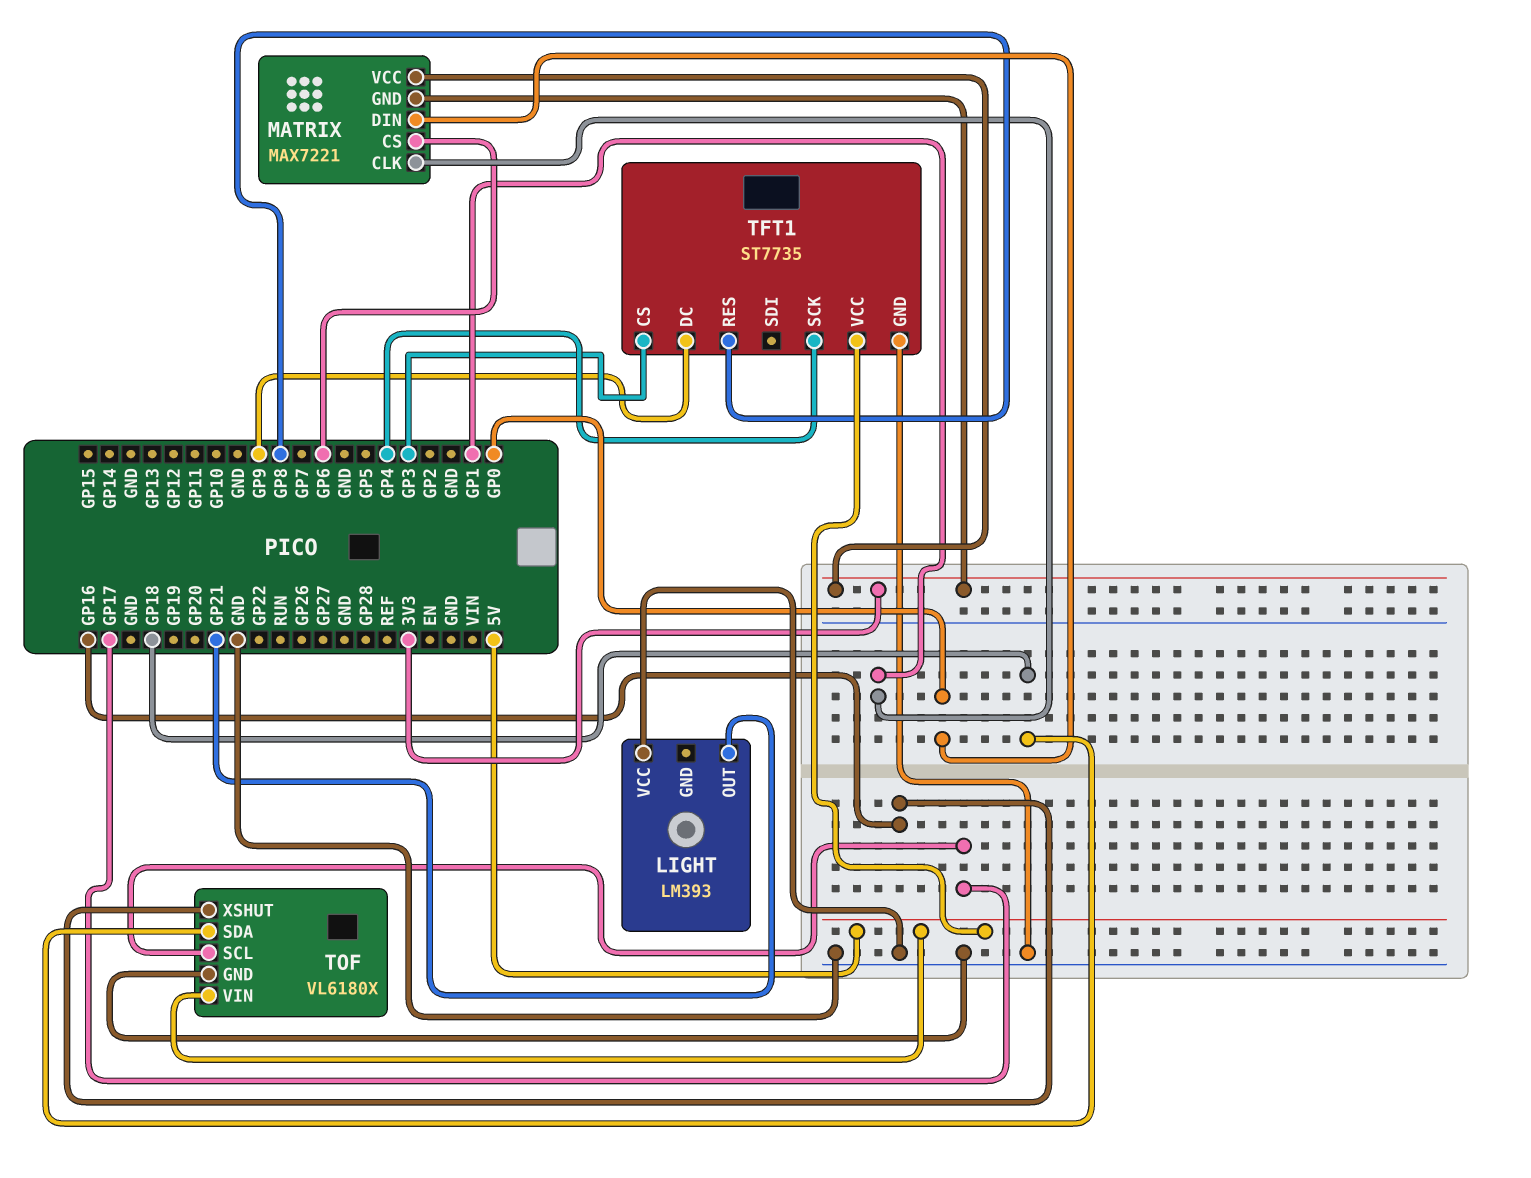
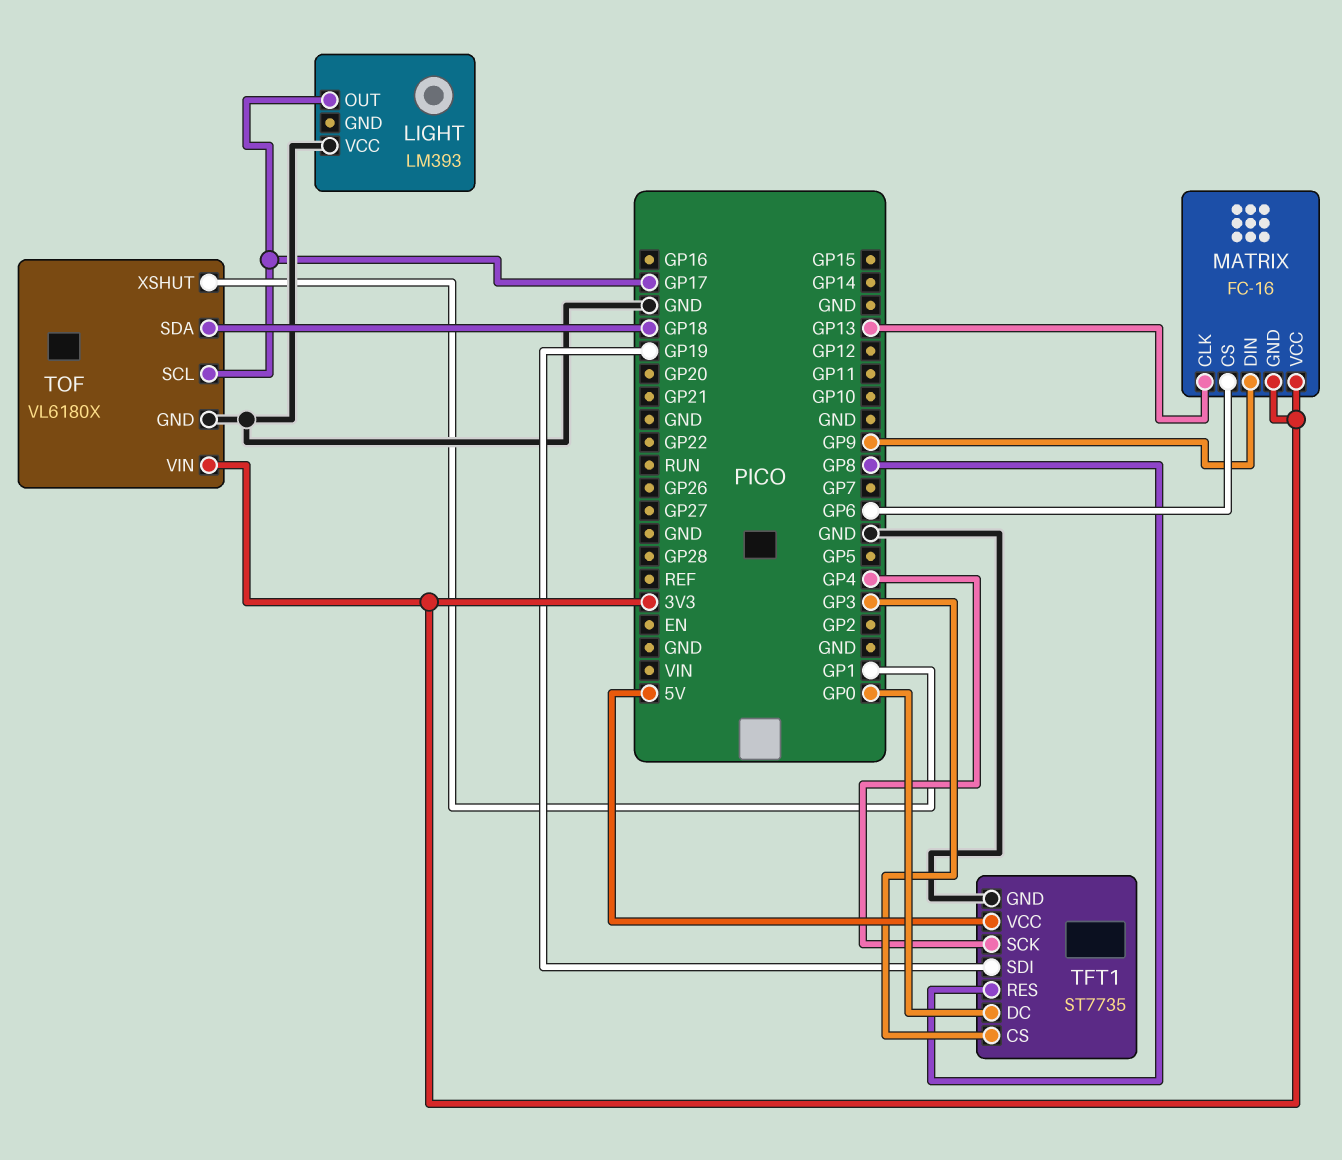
LIGHT pin OUT: GP21 -> GP17
MATRIX: MAX7221 -> FC-16
MATRIX pin CLK: GP1 -> GP13
MATRIX pin DIN: GP0 -> GP9
TFT1 pin DC: GP9 -> GP0
TFT1 pin SDI: none -> GP19
TOF pin VIN: 5V -> 3V3
TOF pin XSHUT: GP16 -> GP1

